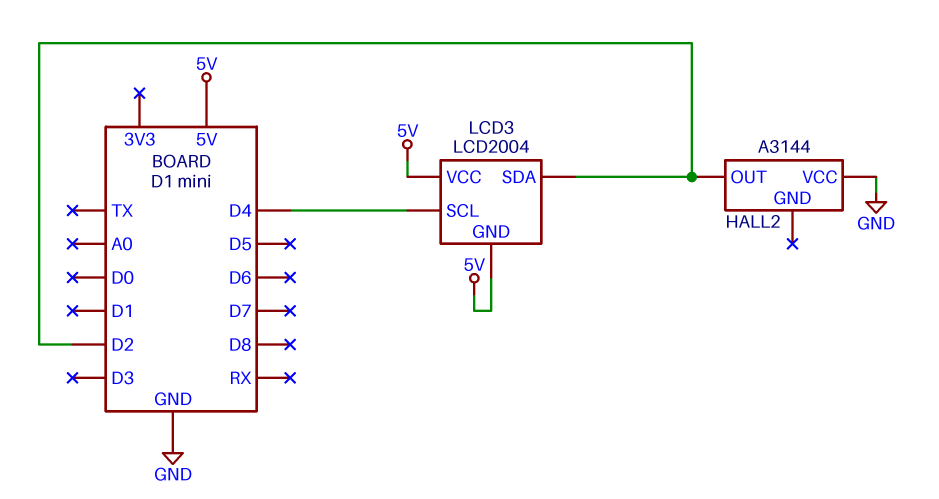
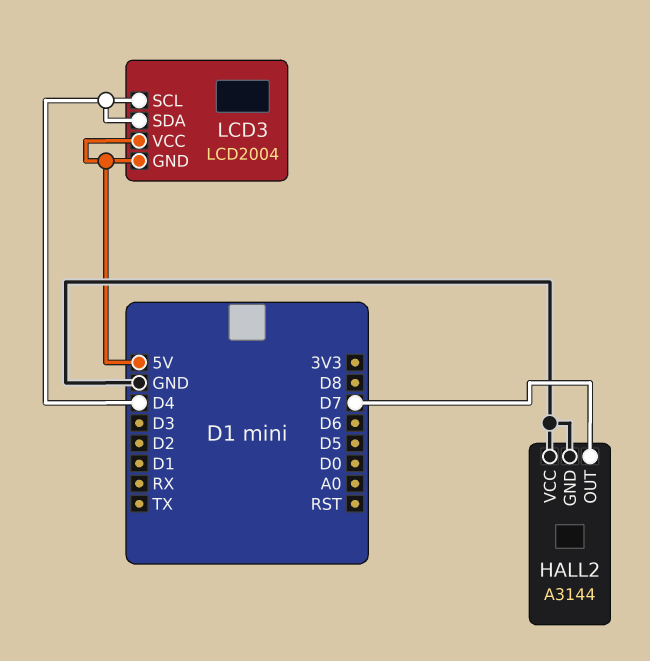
HALL2 pin GND: none -> GND
HALL2 pin OUT: D2 -> D7
LCD3 pin SDA: D2 -> D4

